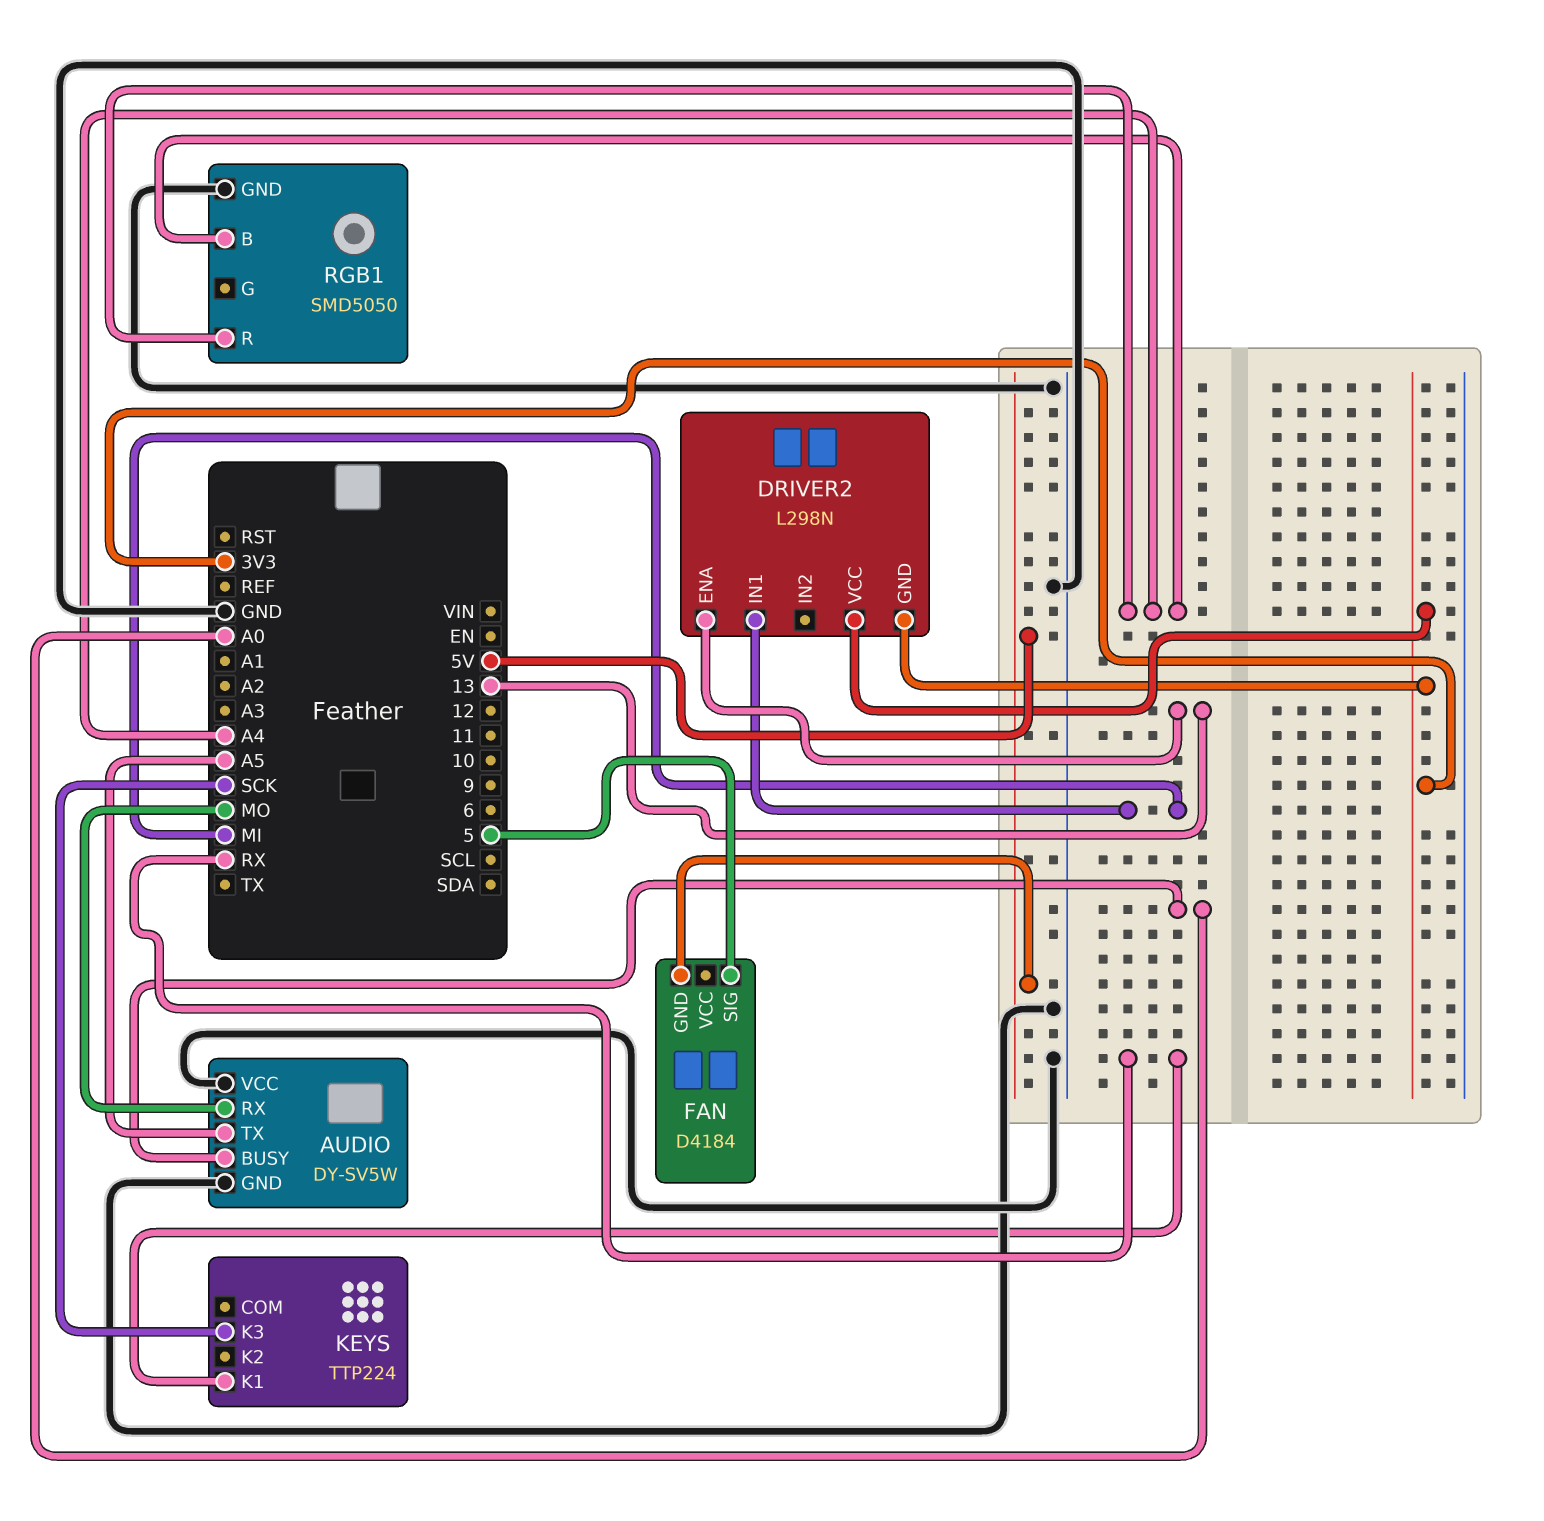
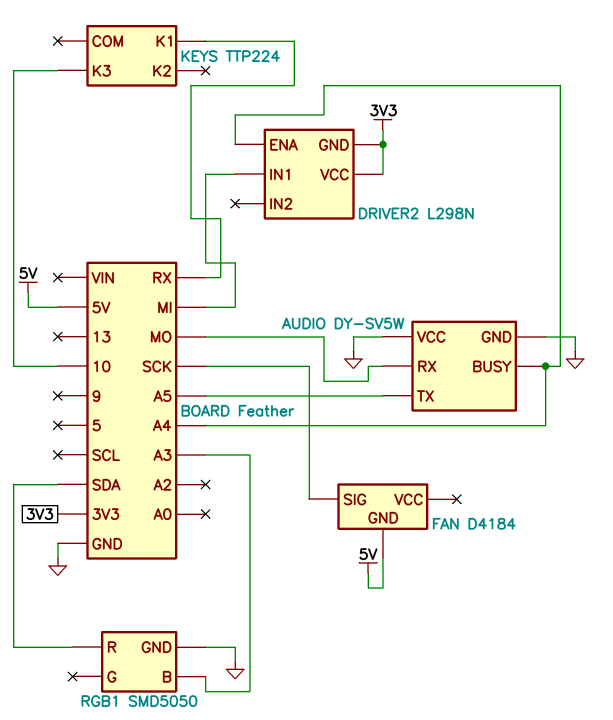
AUDIO pin BUSY: A0 -> A4
DRIVER2 pin ENA: 13 -> A4
FAN pin SIG: 5 -> SCK
KEYS pin K3: SCK -> 10
RGB1 pin B: A4 -> A3
RGB1 pin R: A4 -> SDA

